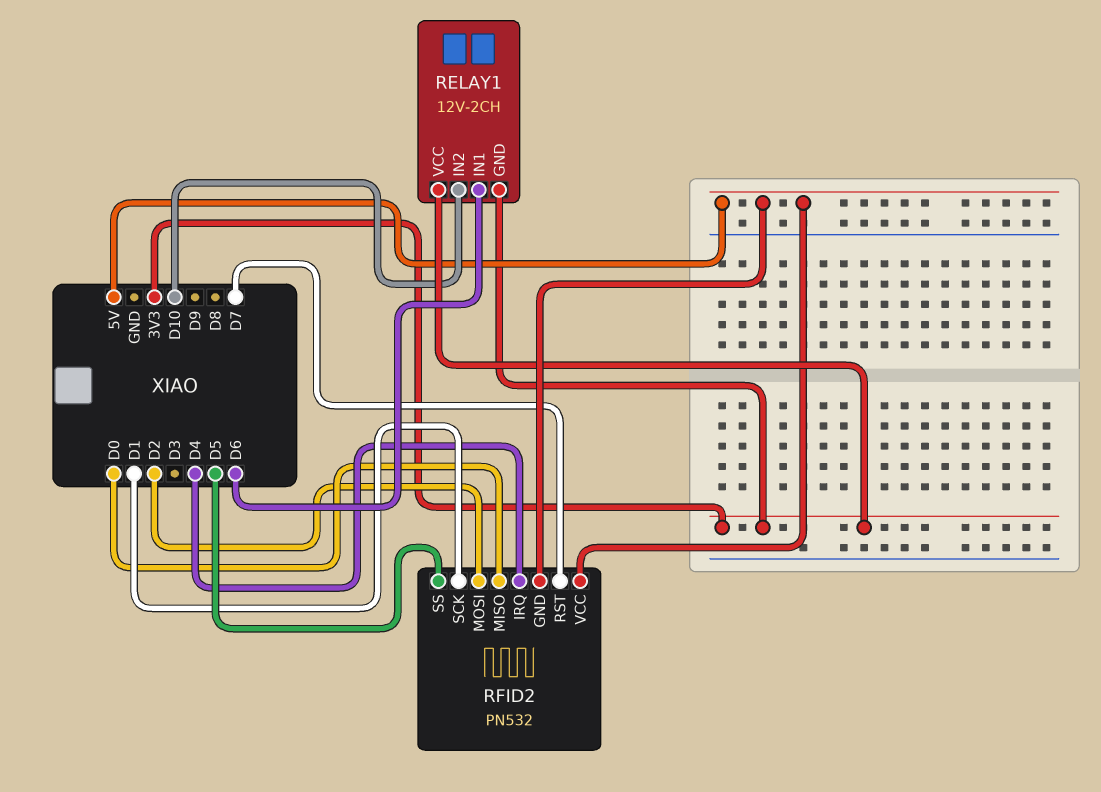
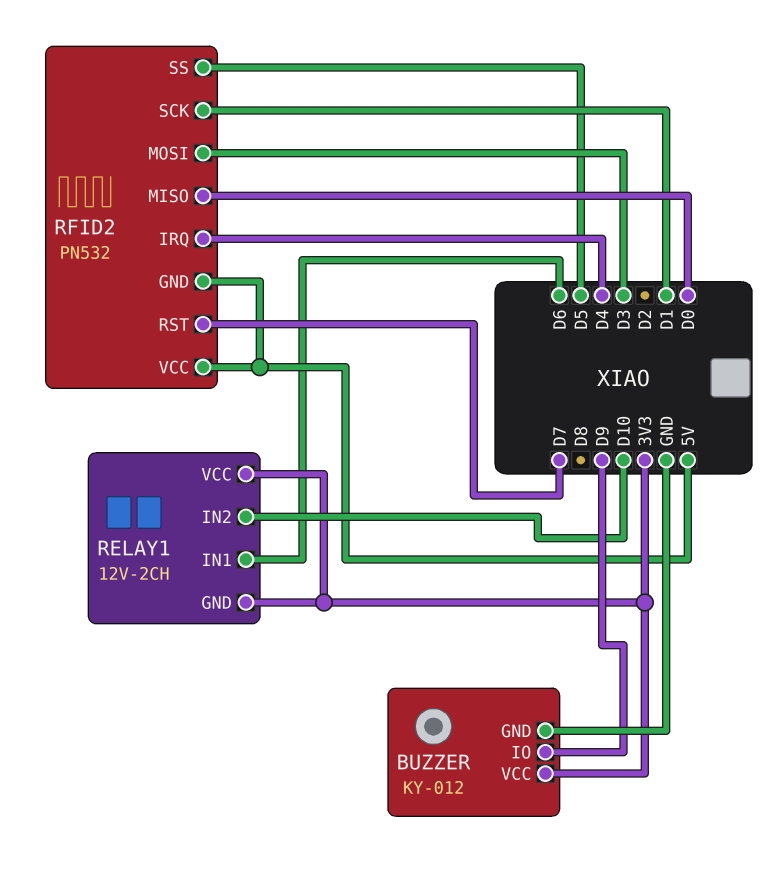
BUZZER: none -> KY-012
BUZZER pin GND: none -> GND
BUZZER pin IO: none -> D9
BUZZER pin VCC: none -> 3V3
RFID2 pin MOSI: D2 -> D3

